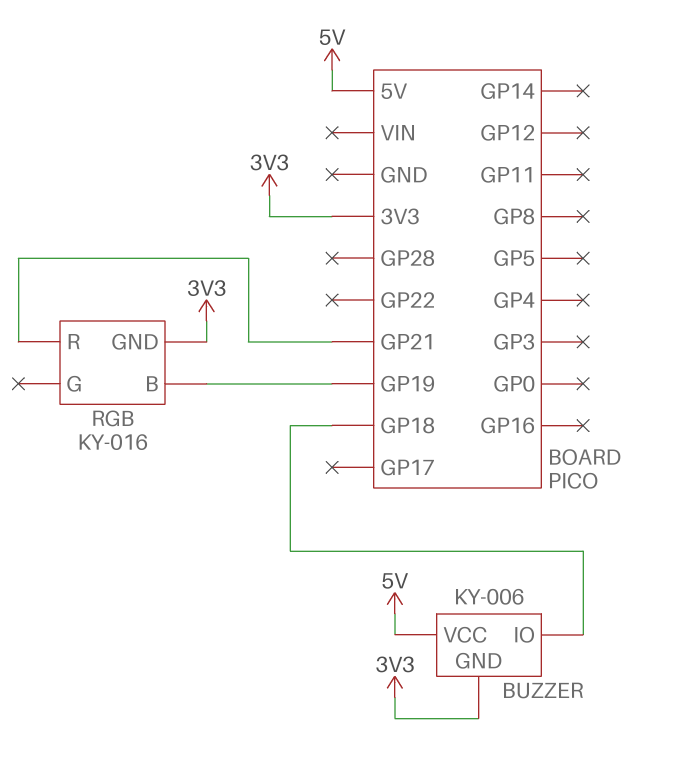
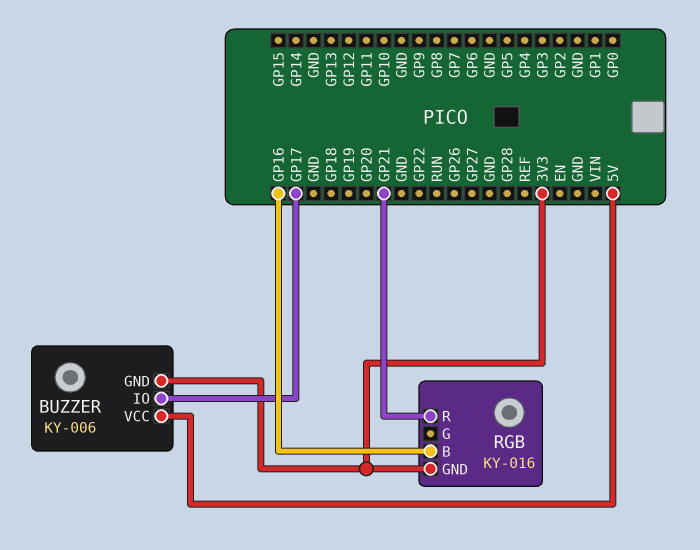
BUZZER pin IO: GP18 -> GP17
RGB pin B: GP19 -> GP16

